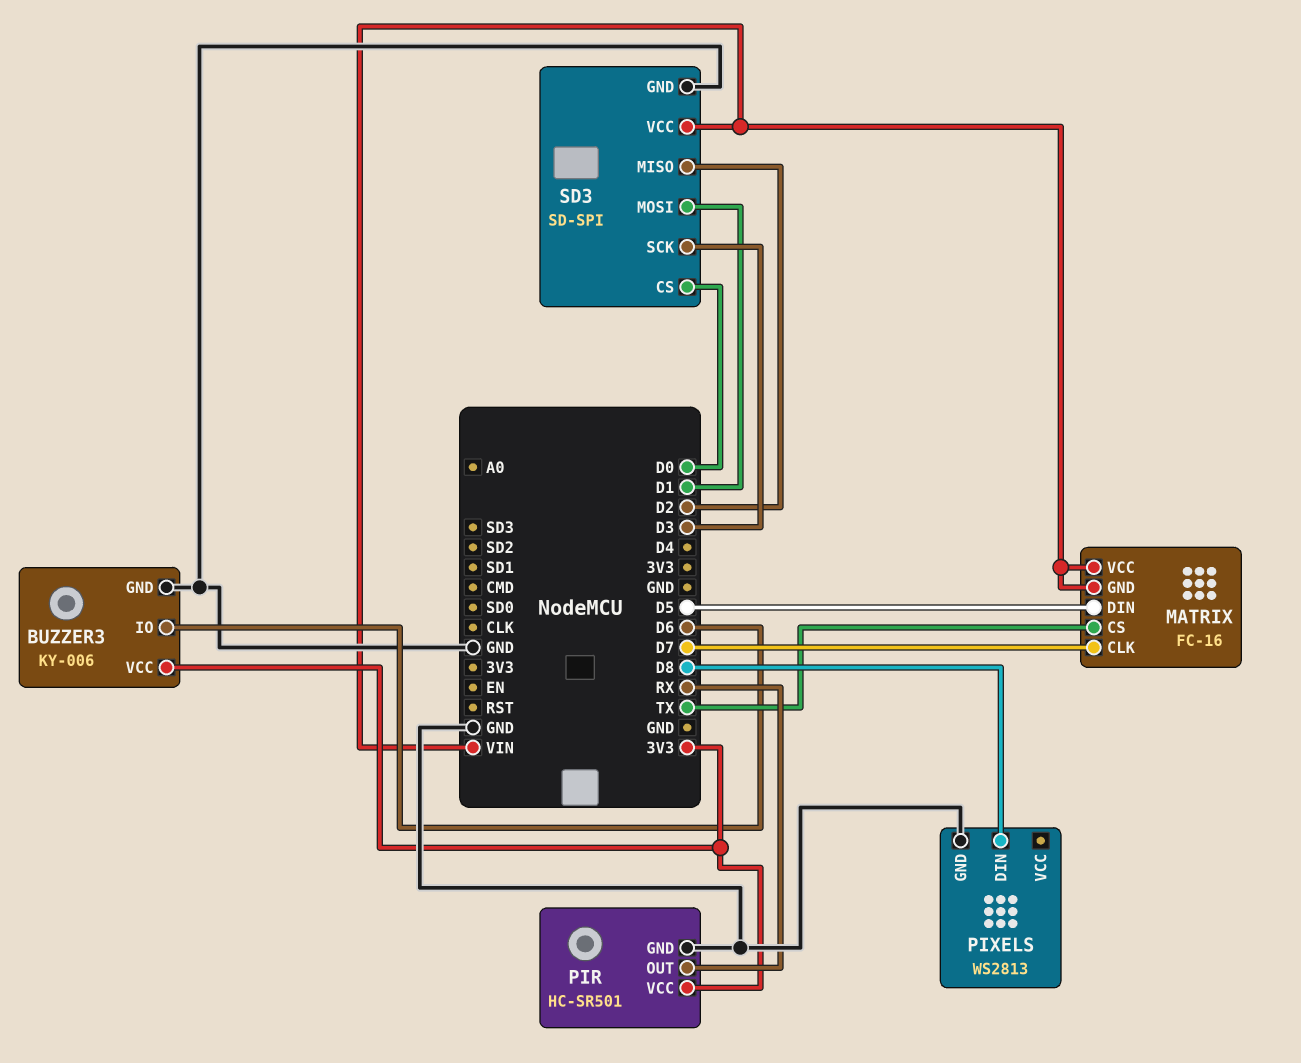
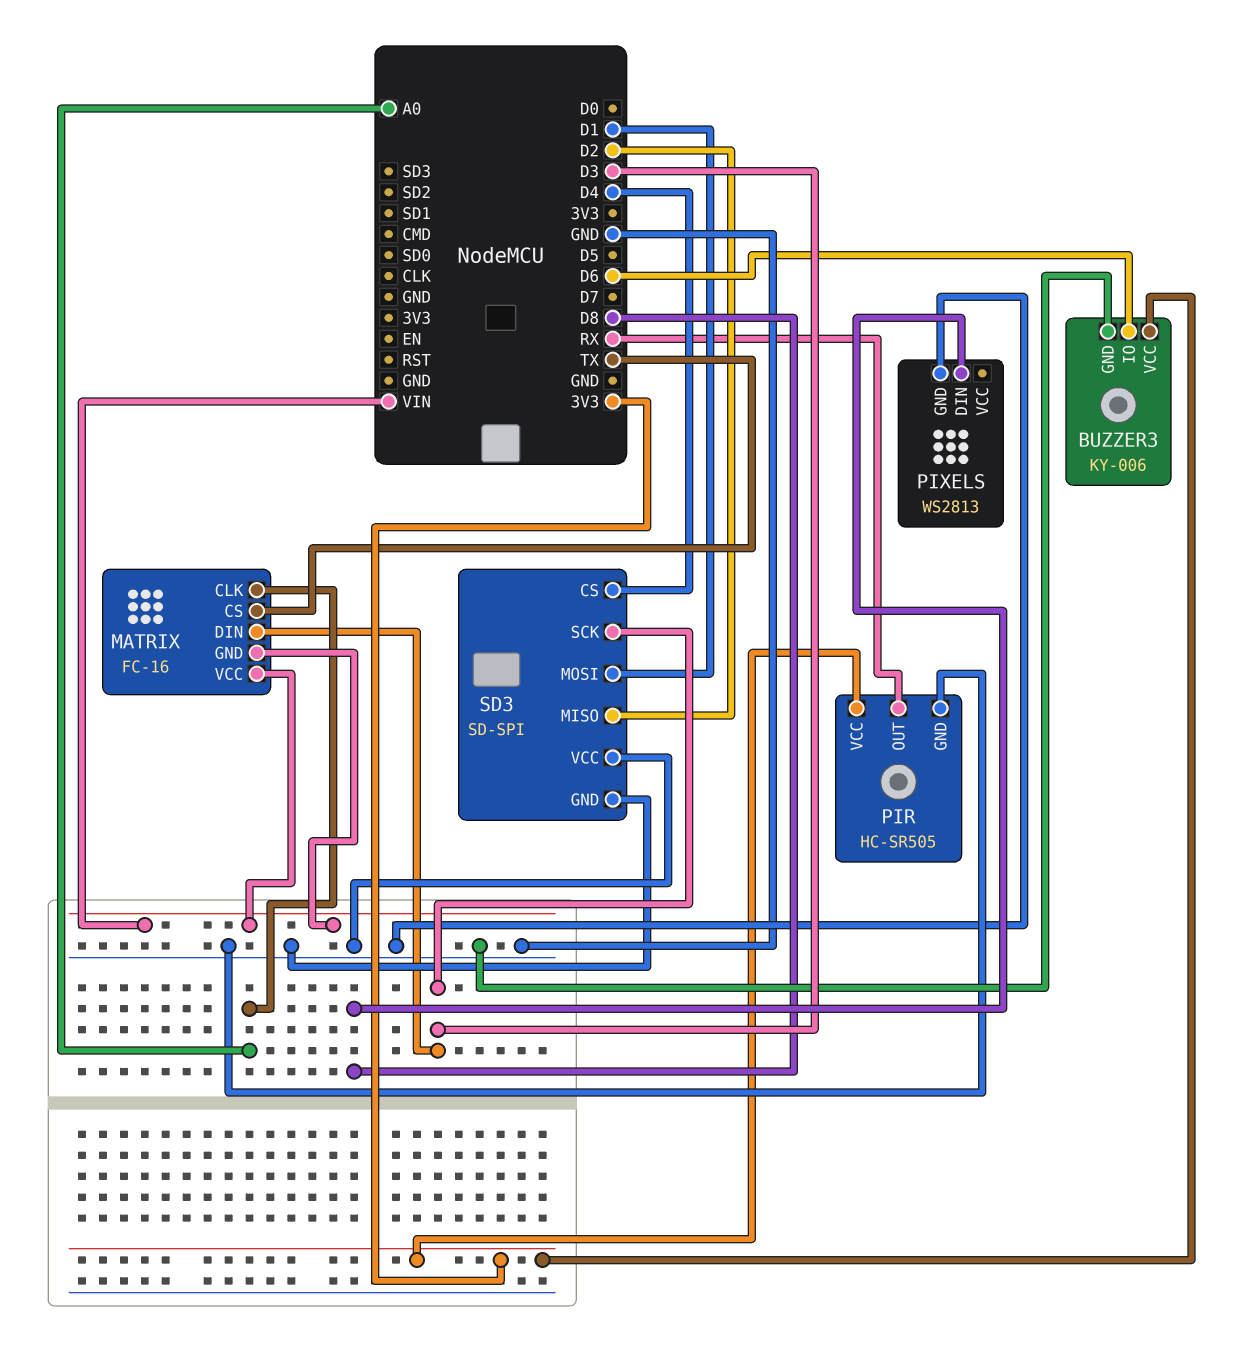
MATRIX pin CLK: D7 -> A0
MATRIX pin DIN: D5 -> D3
PIR: HC-SR501 -> HC-SR505
SD3 pin CS: D0 -> D4
SD3 pin VCC: VIN -> GND

